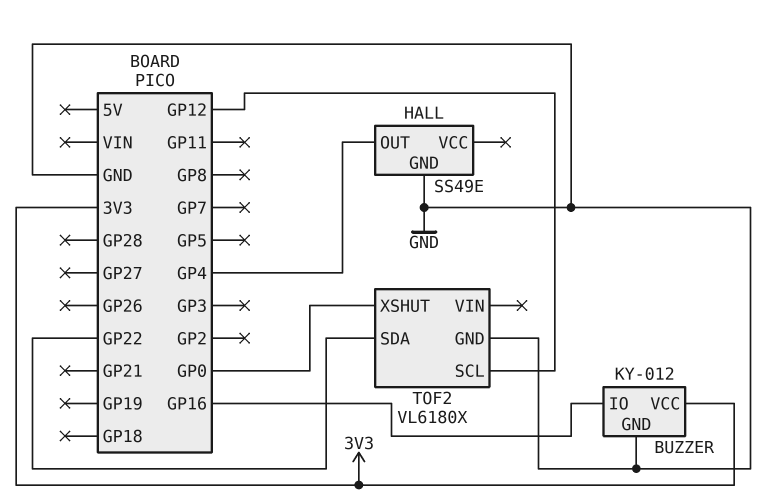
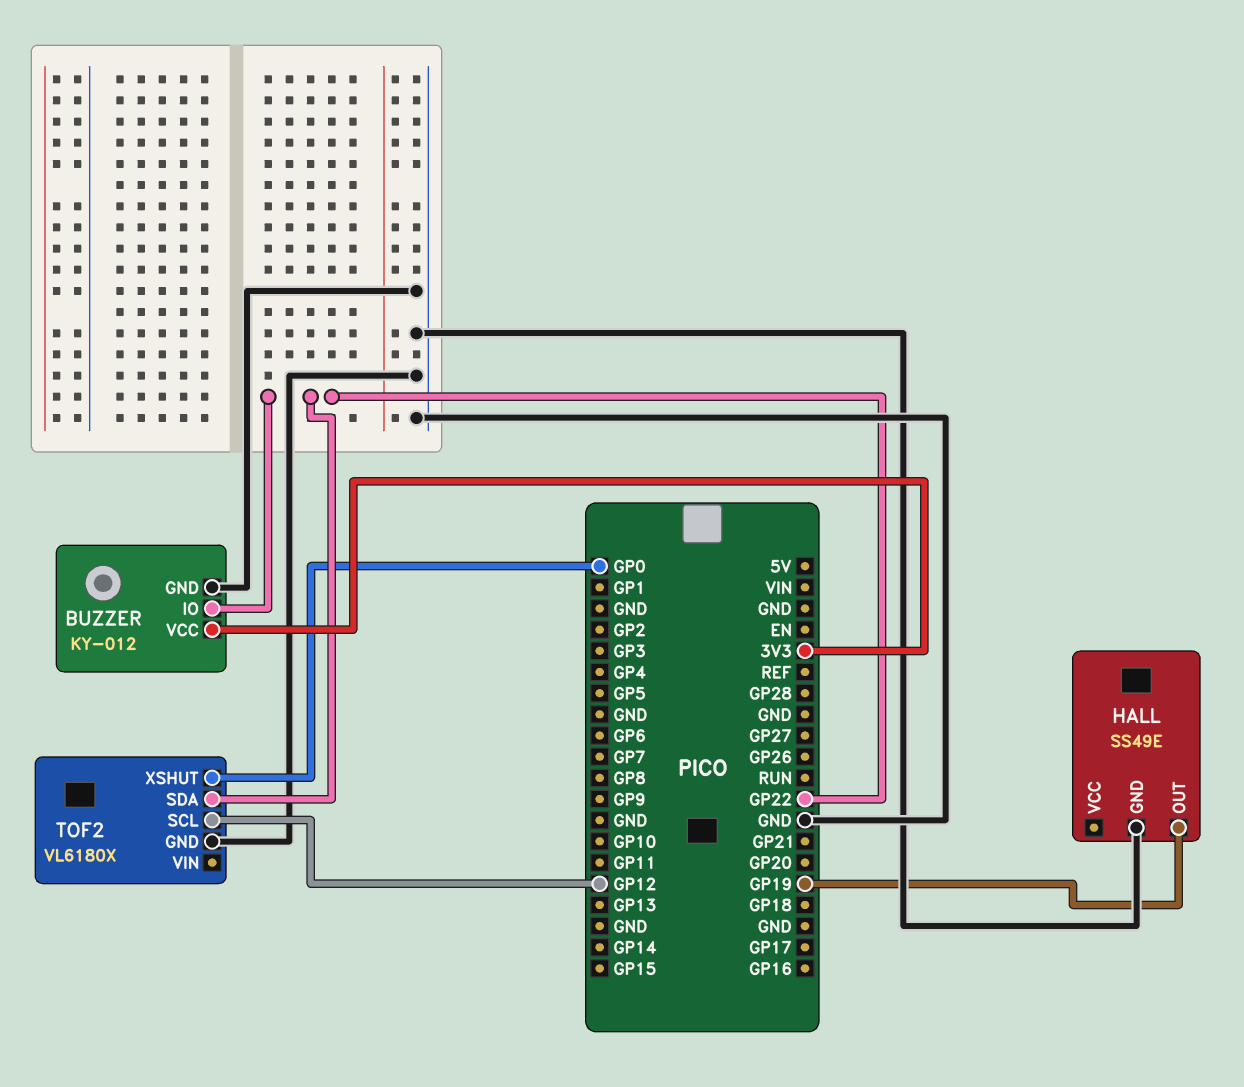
BUZZER pin IO: GP16 -> GP22
HALL pin OUT: GP4 -> GP19

